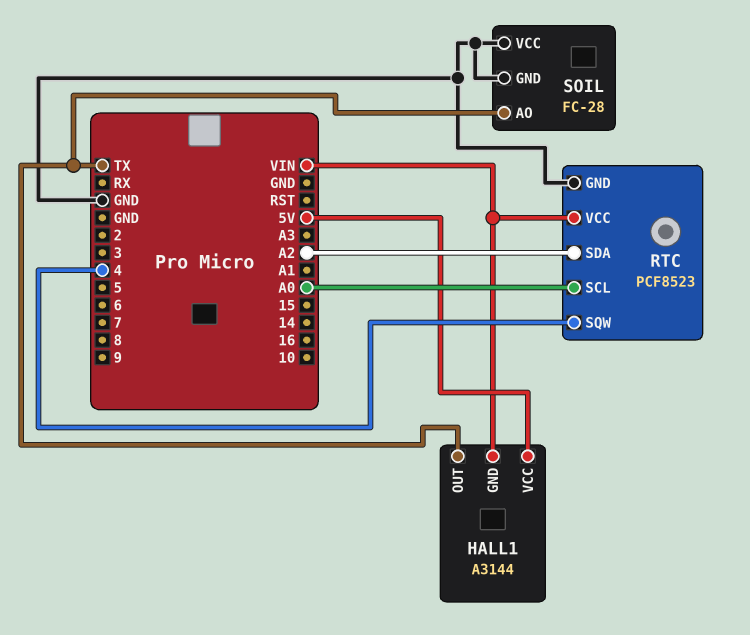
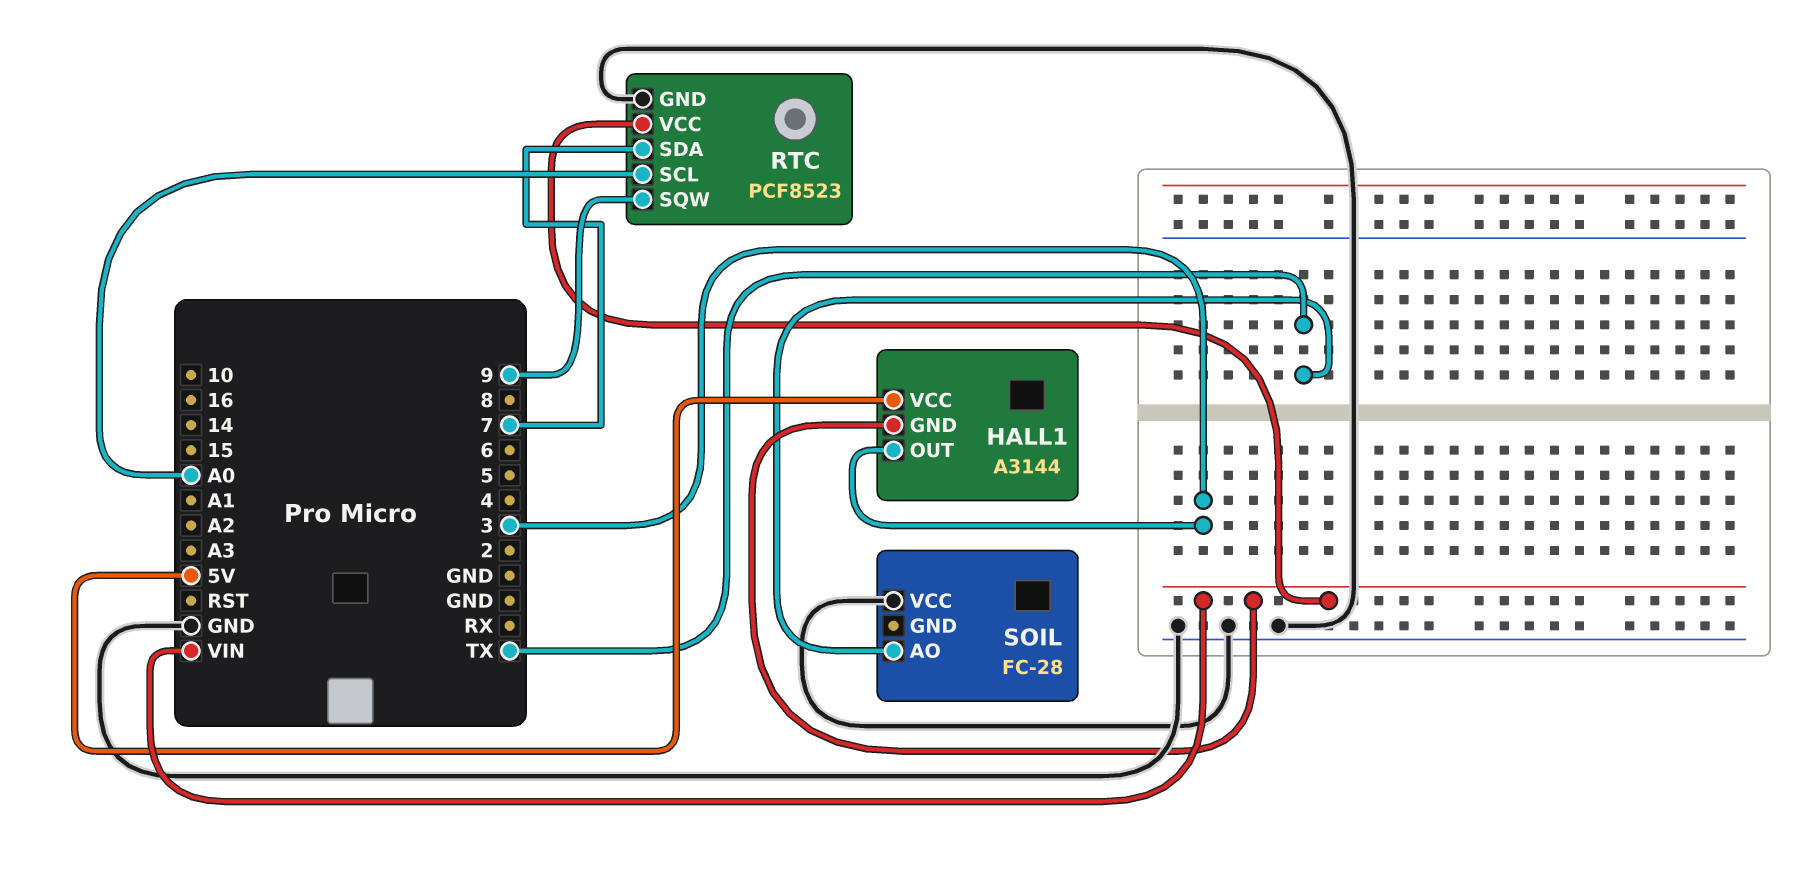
HALL1 pin OUT: TX -> 3
RTC pin SDA: A2 -> 7
RTC pin SQW: 4 -> 9
SOIL pin GND: GND -> none

